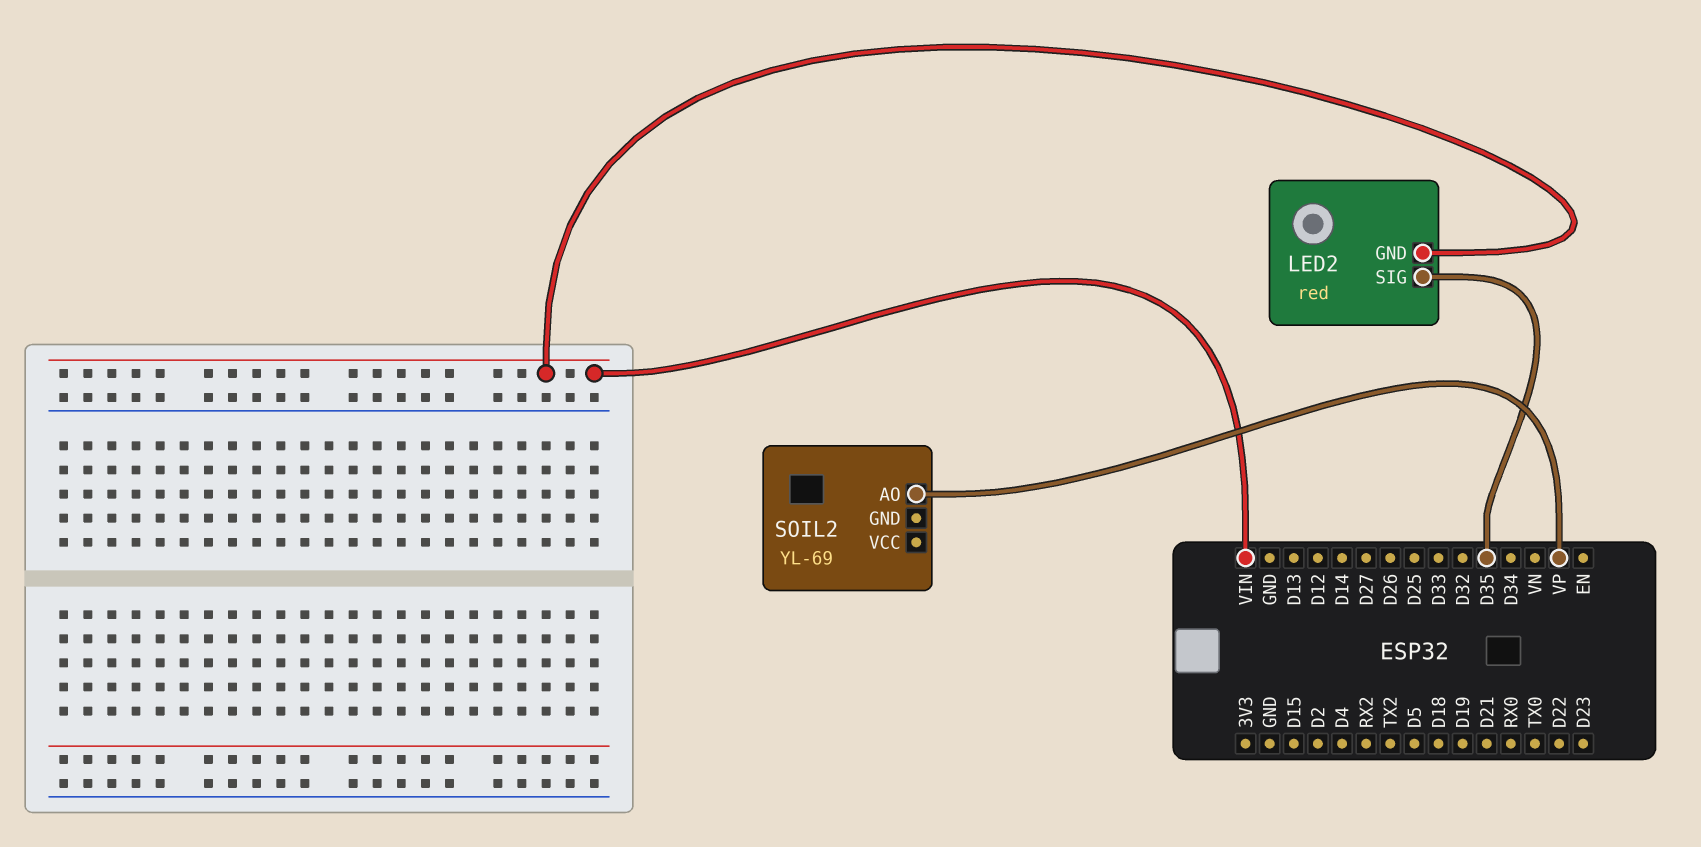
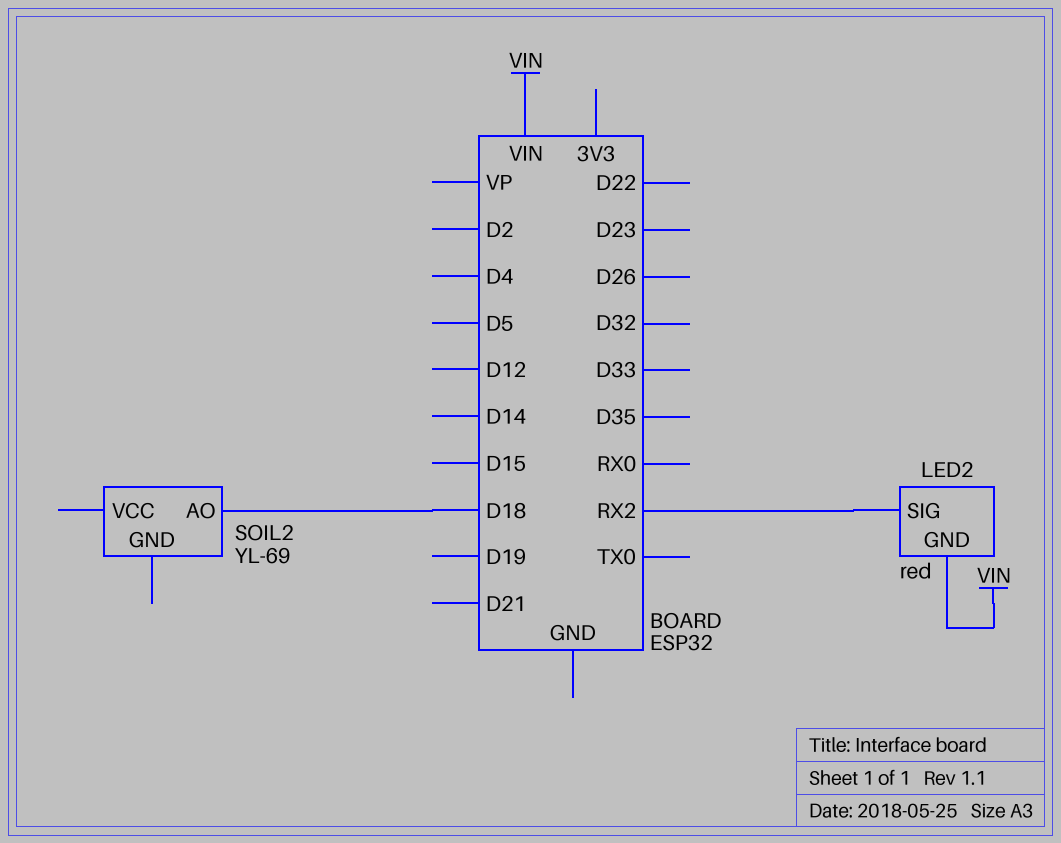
LED2 pin SIG: D35 -> RX2
SOIL2 pin AO: VP -> D18

